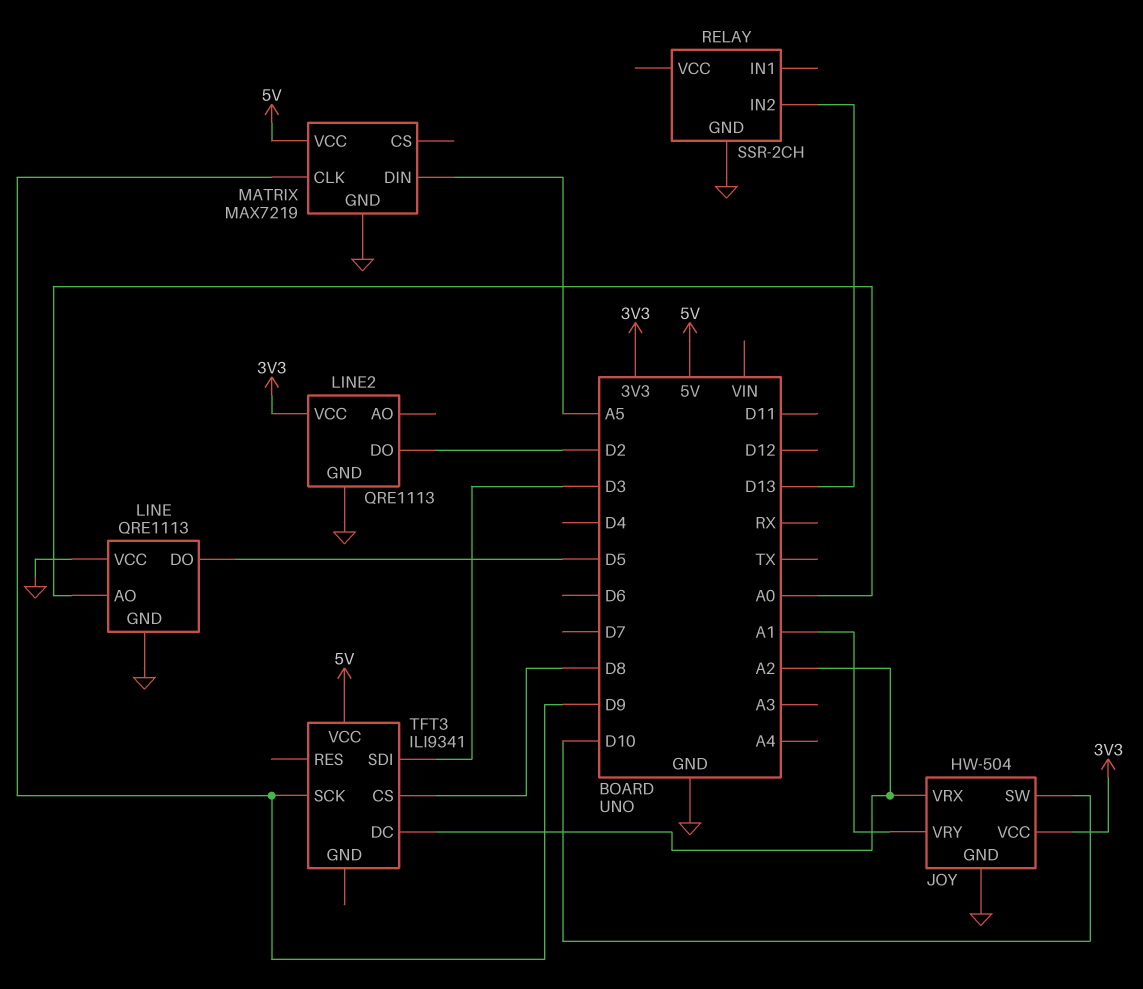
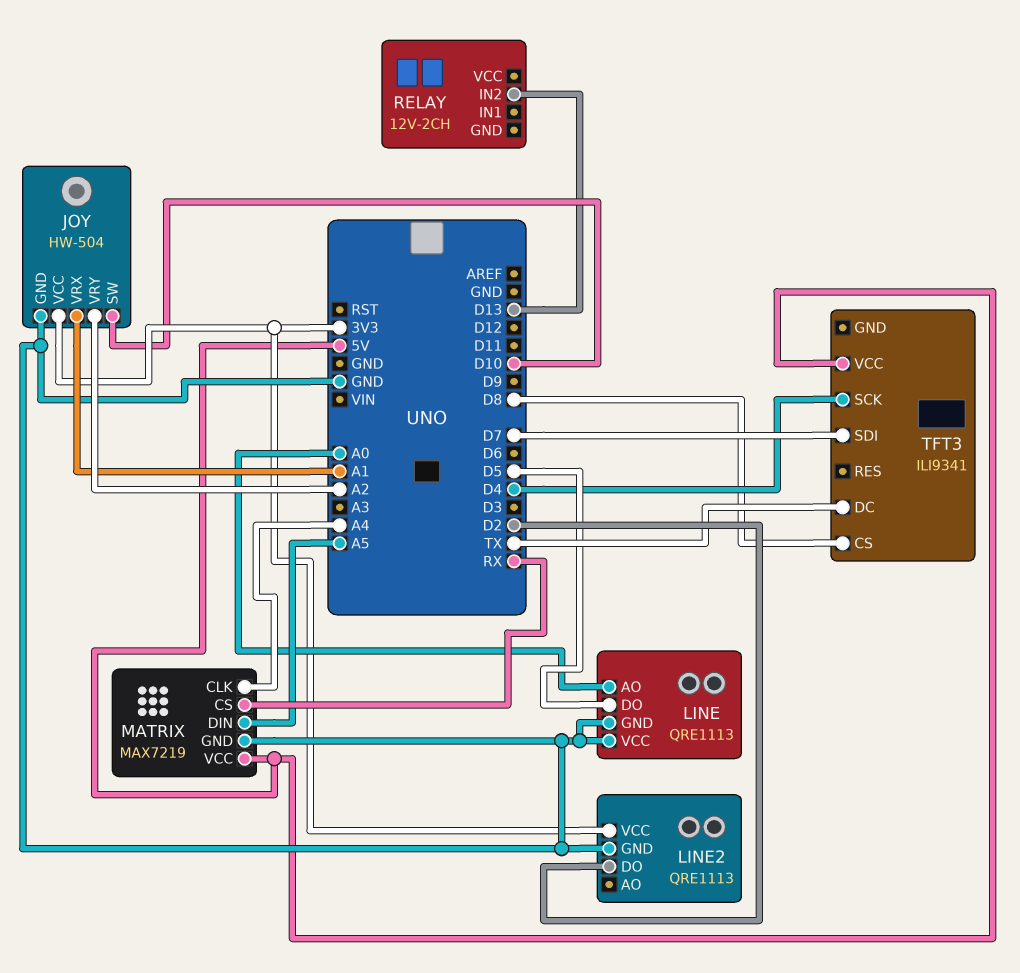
JOY pin VRX: A2 -> A1
JOY pin VRY: A1 -> A2
MATRIX pin CLK: D9 -> A4
MATRIX pin CS: none -> RX
RELAY: SSR-2CH -> 12V-2CH
RELAY pin GND: GND -> none
TFT3 pin DC: A2 -> TX
TFT3 pin SCK: D9 -> D4
TFT3 pin SDI: D3 -> D7

